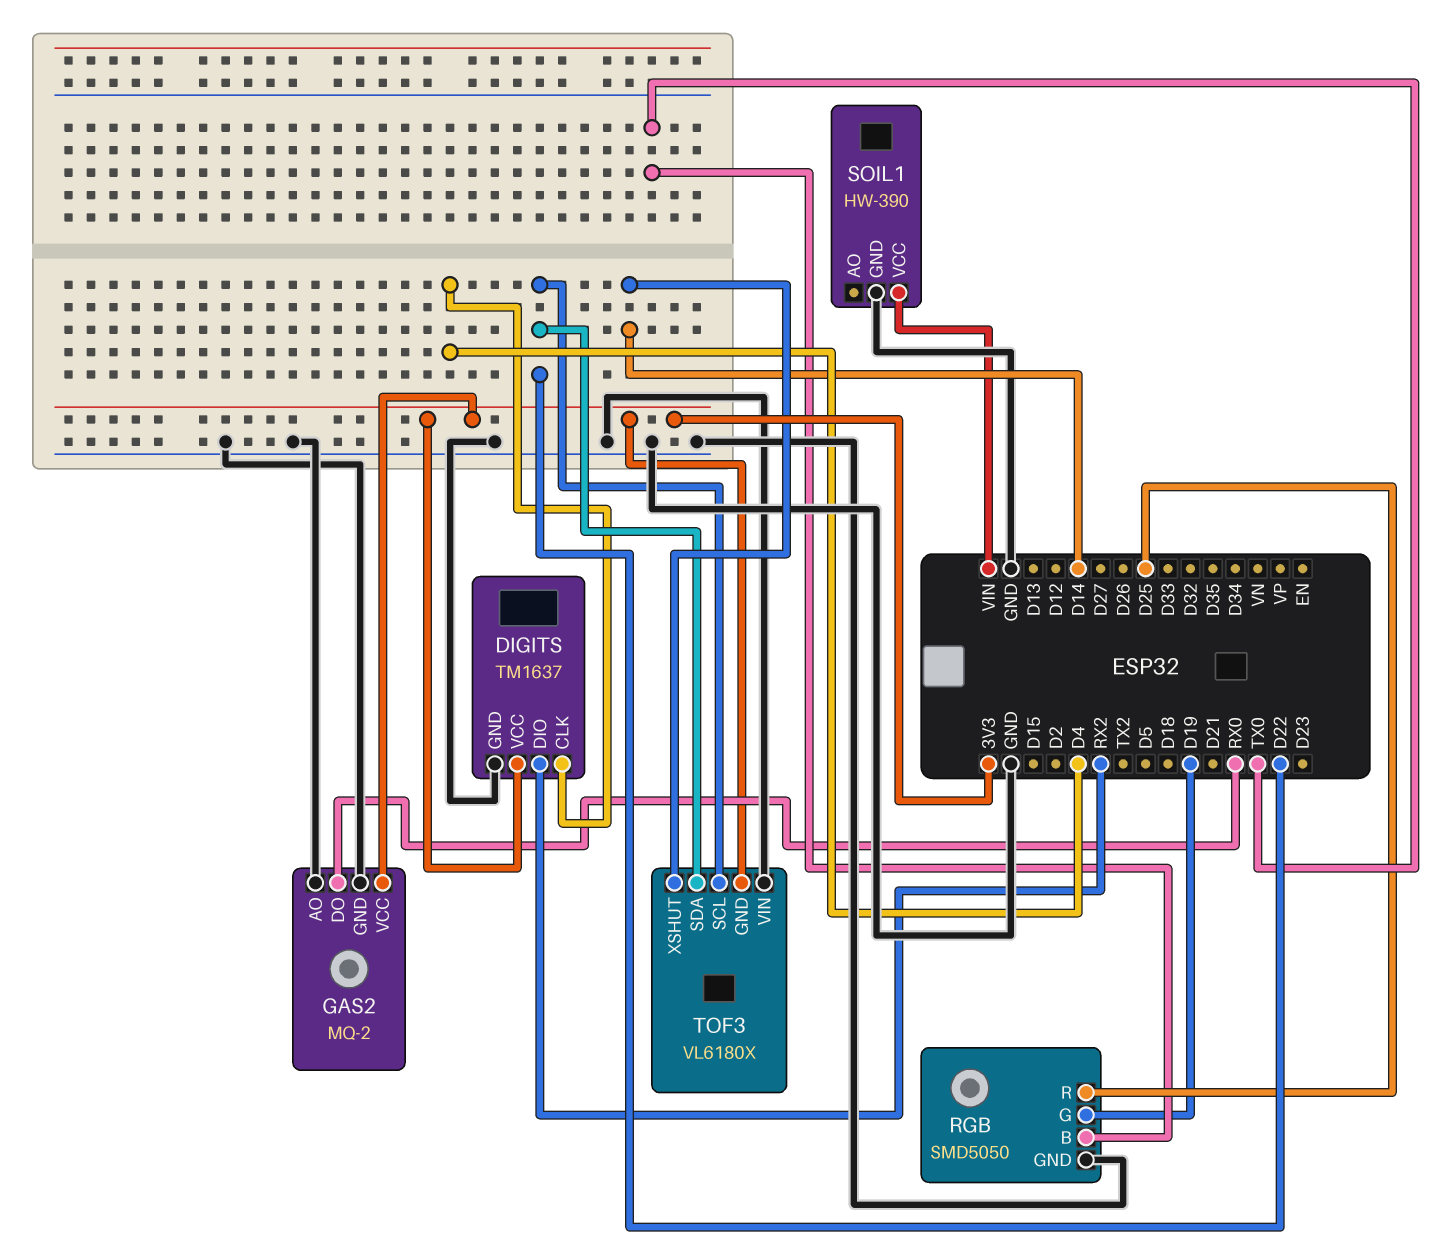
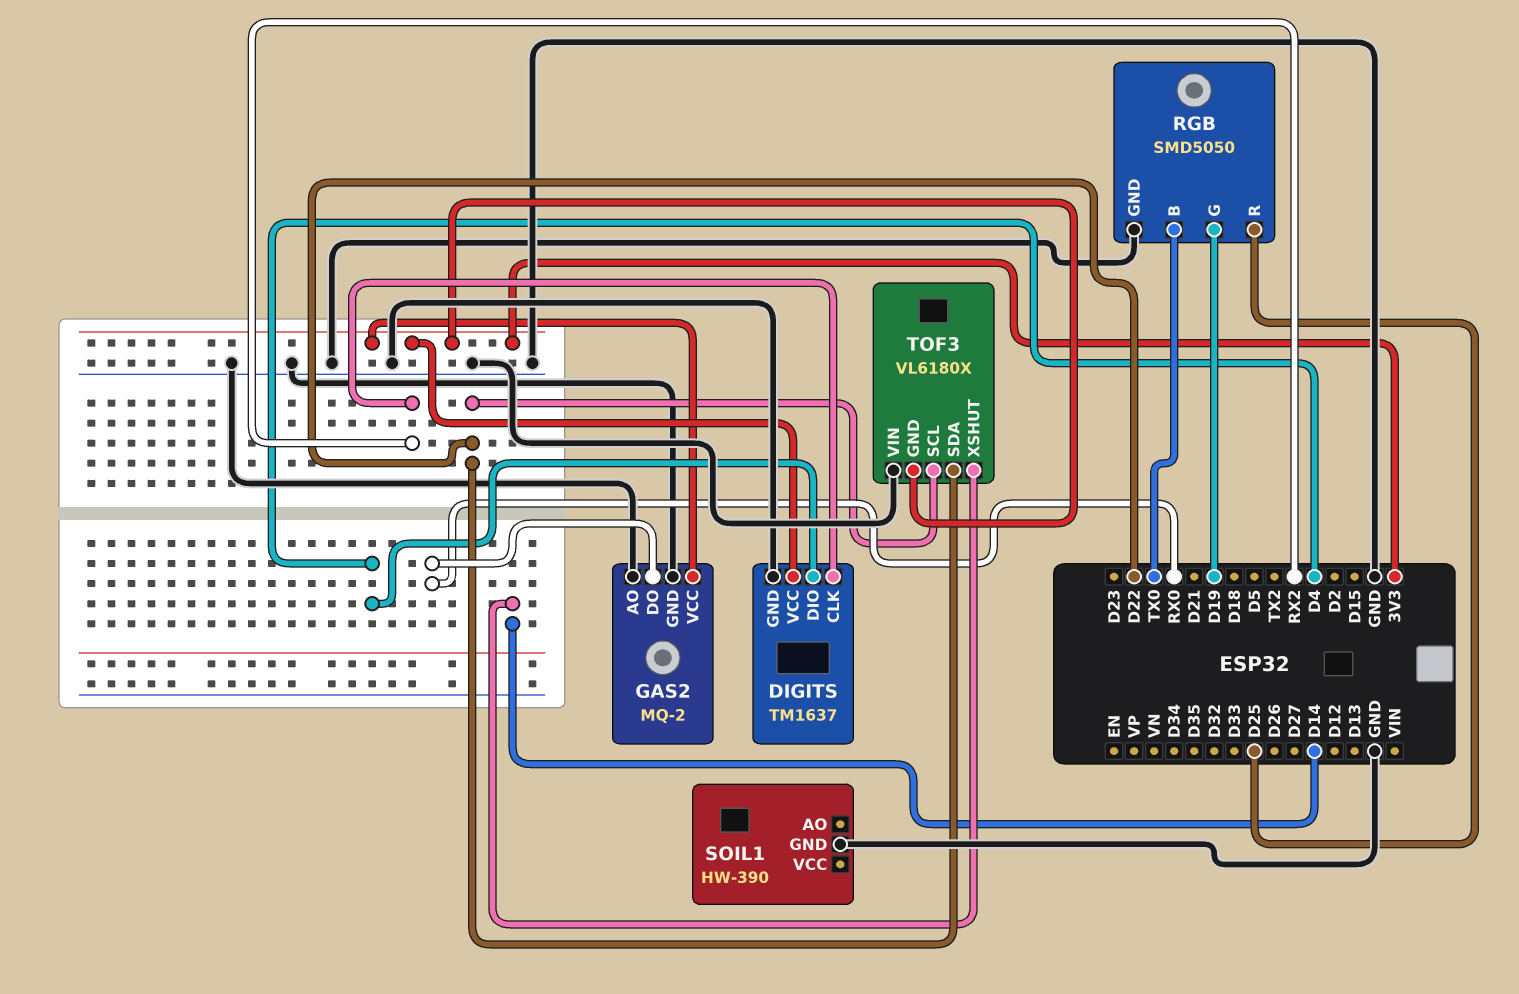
DIGITS pin CLK: D4 -> RX2
DIGITS pin DIO: RX2 -> D4
SOIL1 pin VCC: VIN -> none

